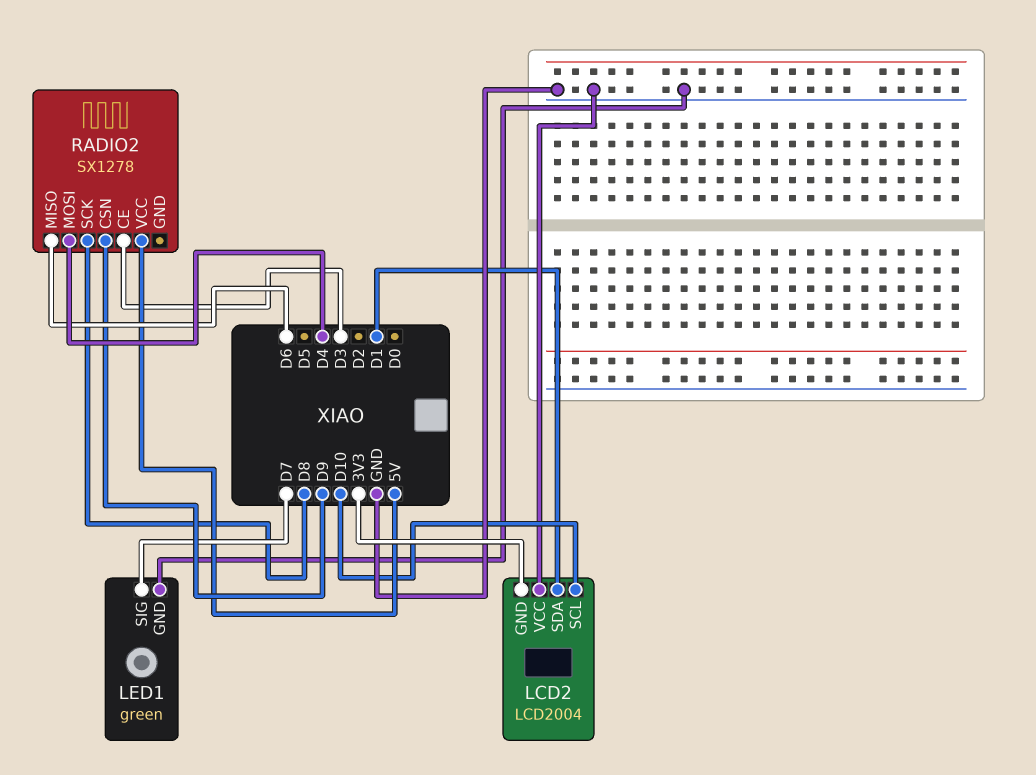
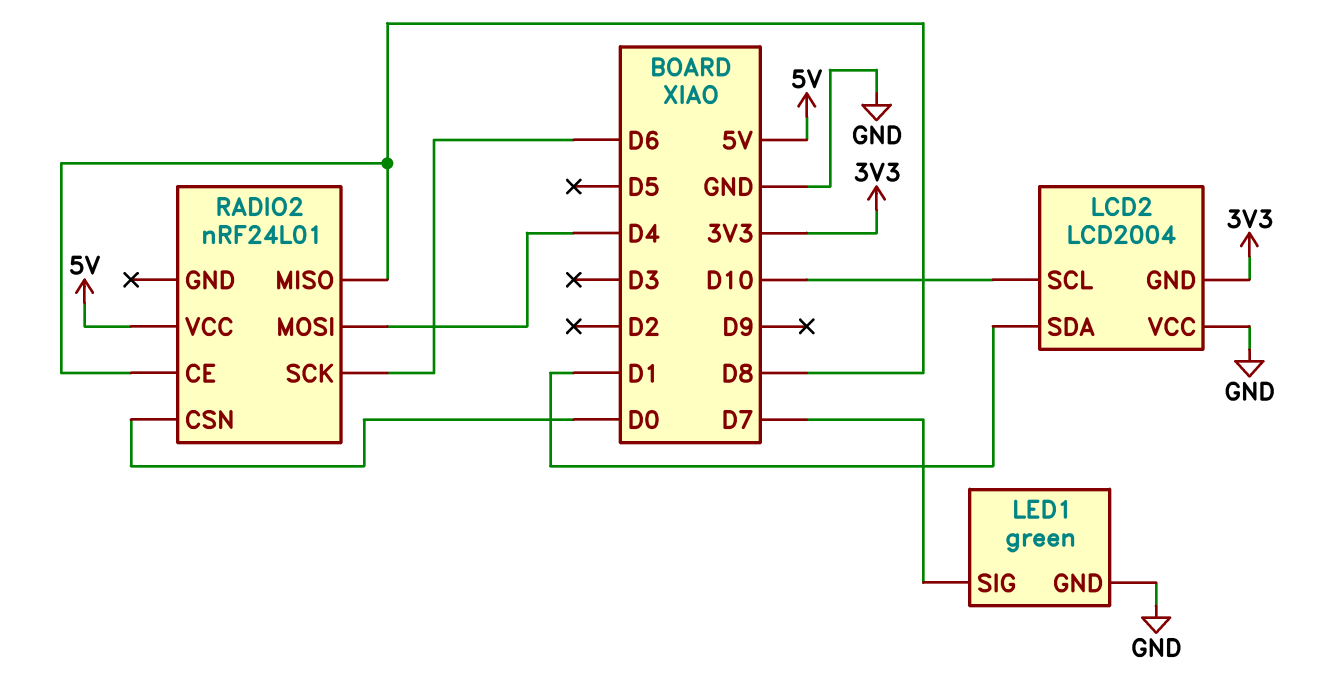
RADIO2: SX1278 -> nRF24L01
RADIO2 pin CE: D3 -> D8
RADIO2 pin CSN: D9 -> D0
RADIO2 pin MISO: D6 -> D8
RADIO2 pin SCK: D8 -> D6

